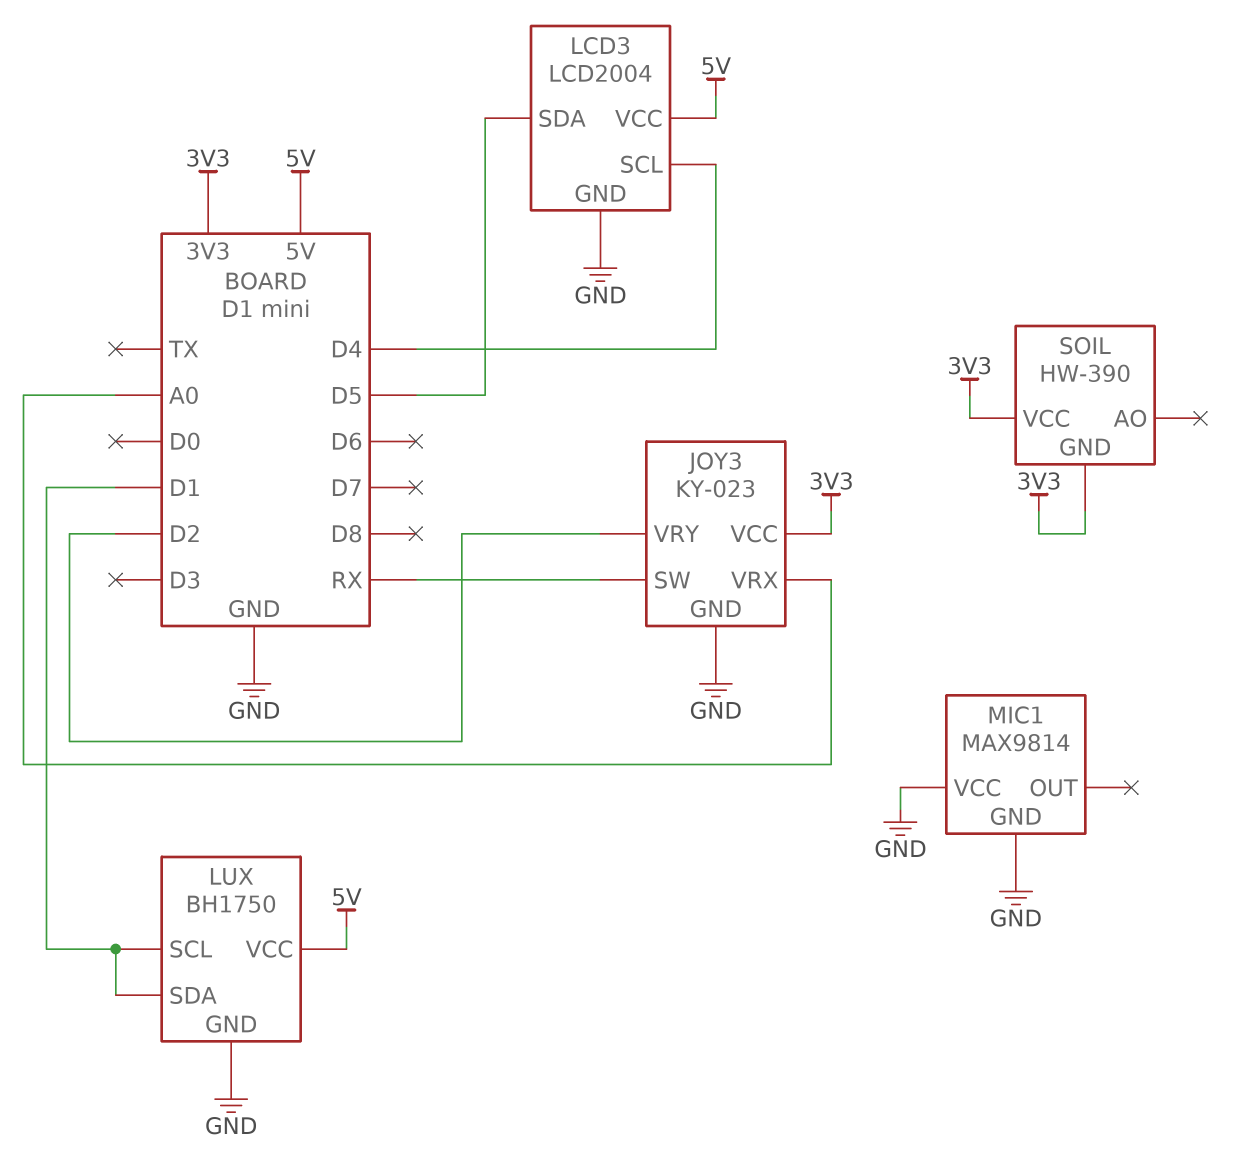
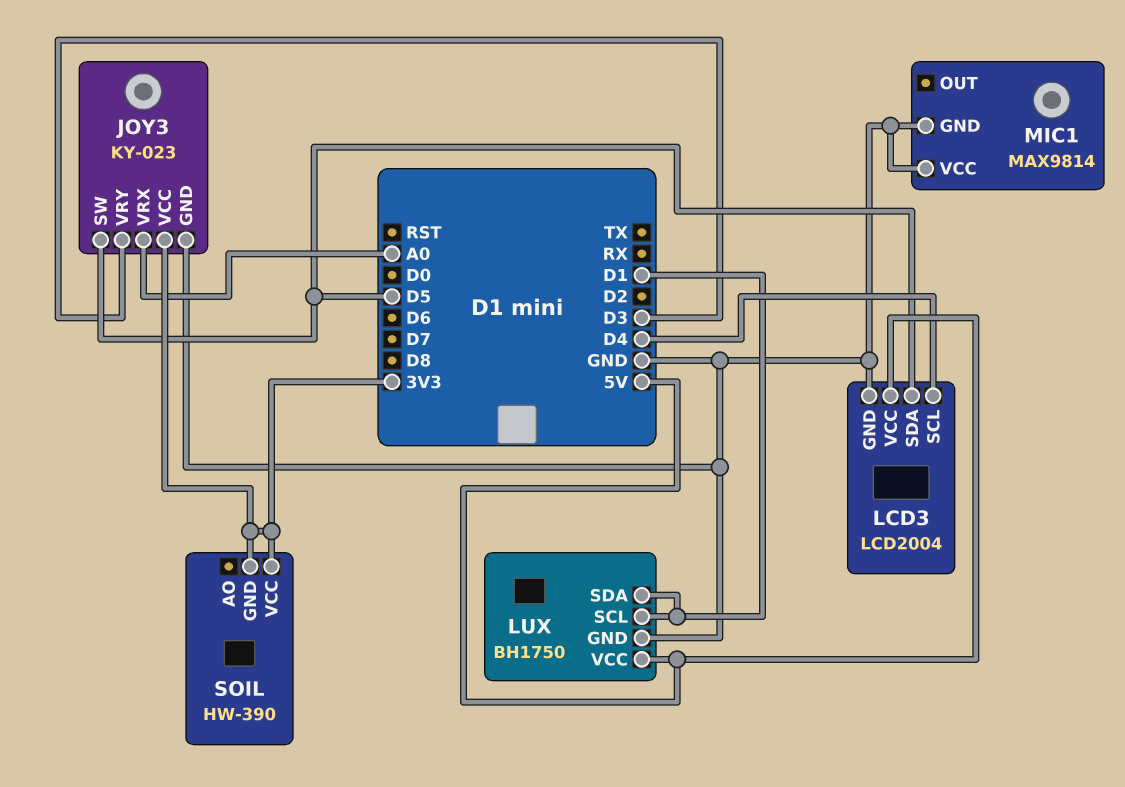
JOY3 pin SW: RX -> D5
JOY3 pin VRY: D2 -> D3

